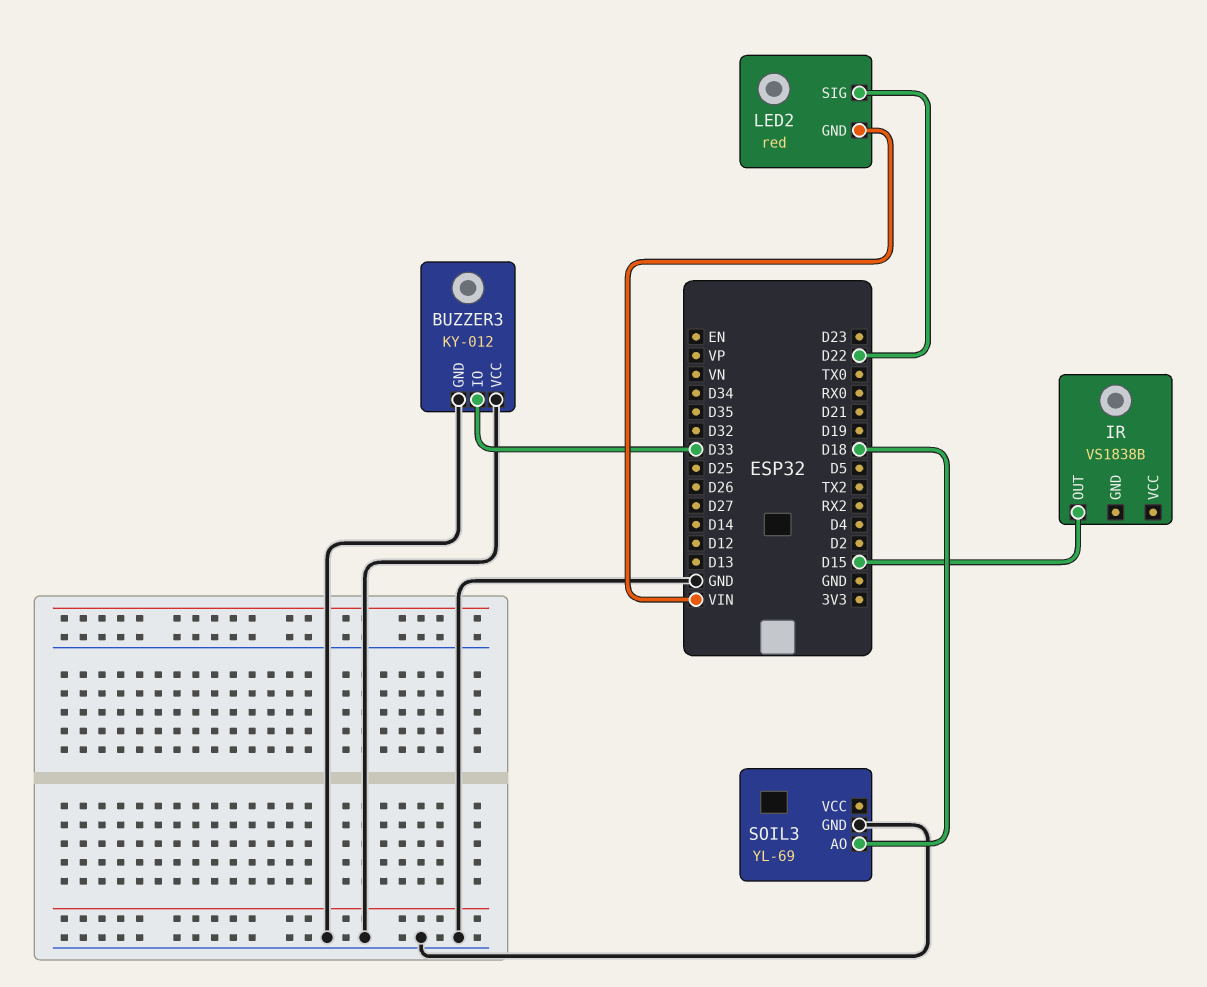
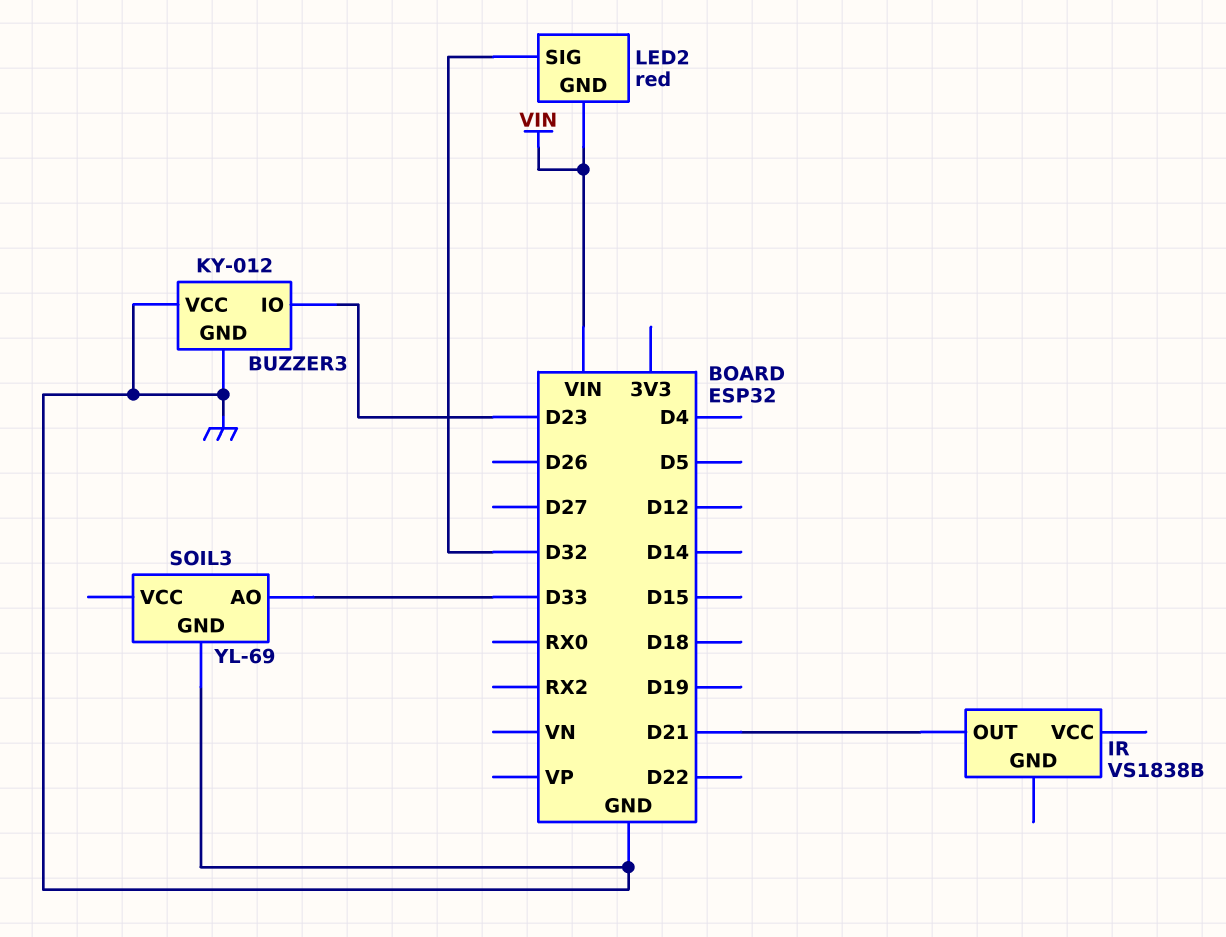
BUZZER3 pin IO: D33 -> D23
IR pin OUT: D15 -> D21
LED2 pin SIG: D22 -> D32
SOIL3 pin AO: D18 -> D33

